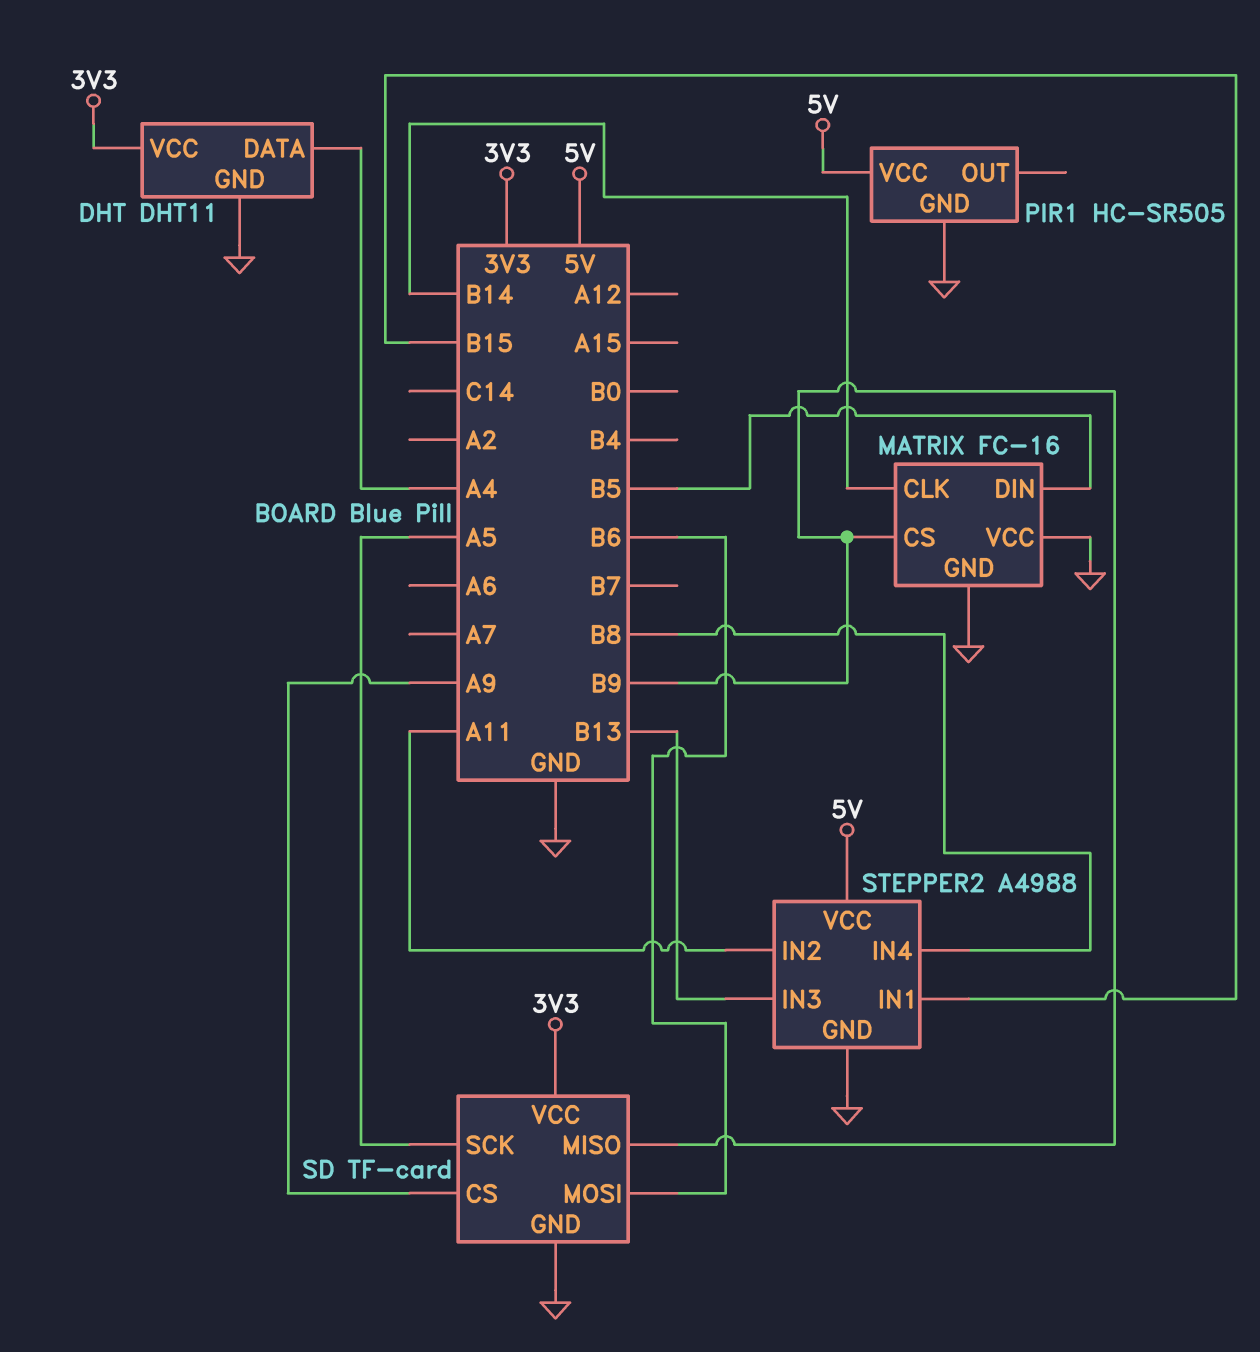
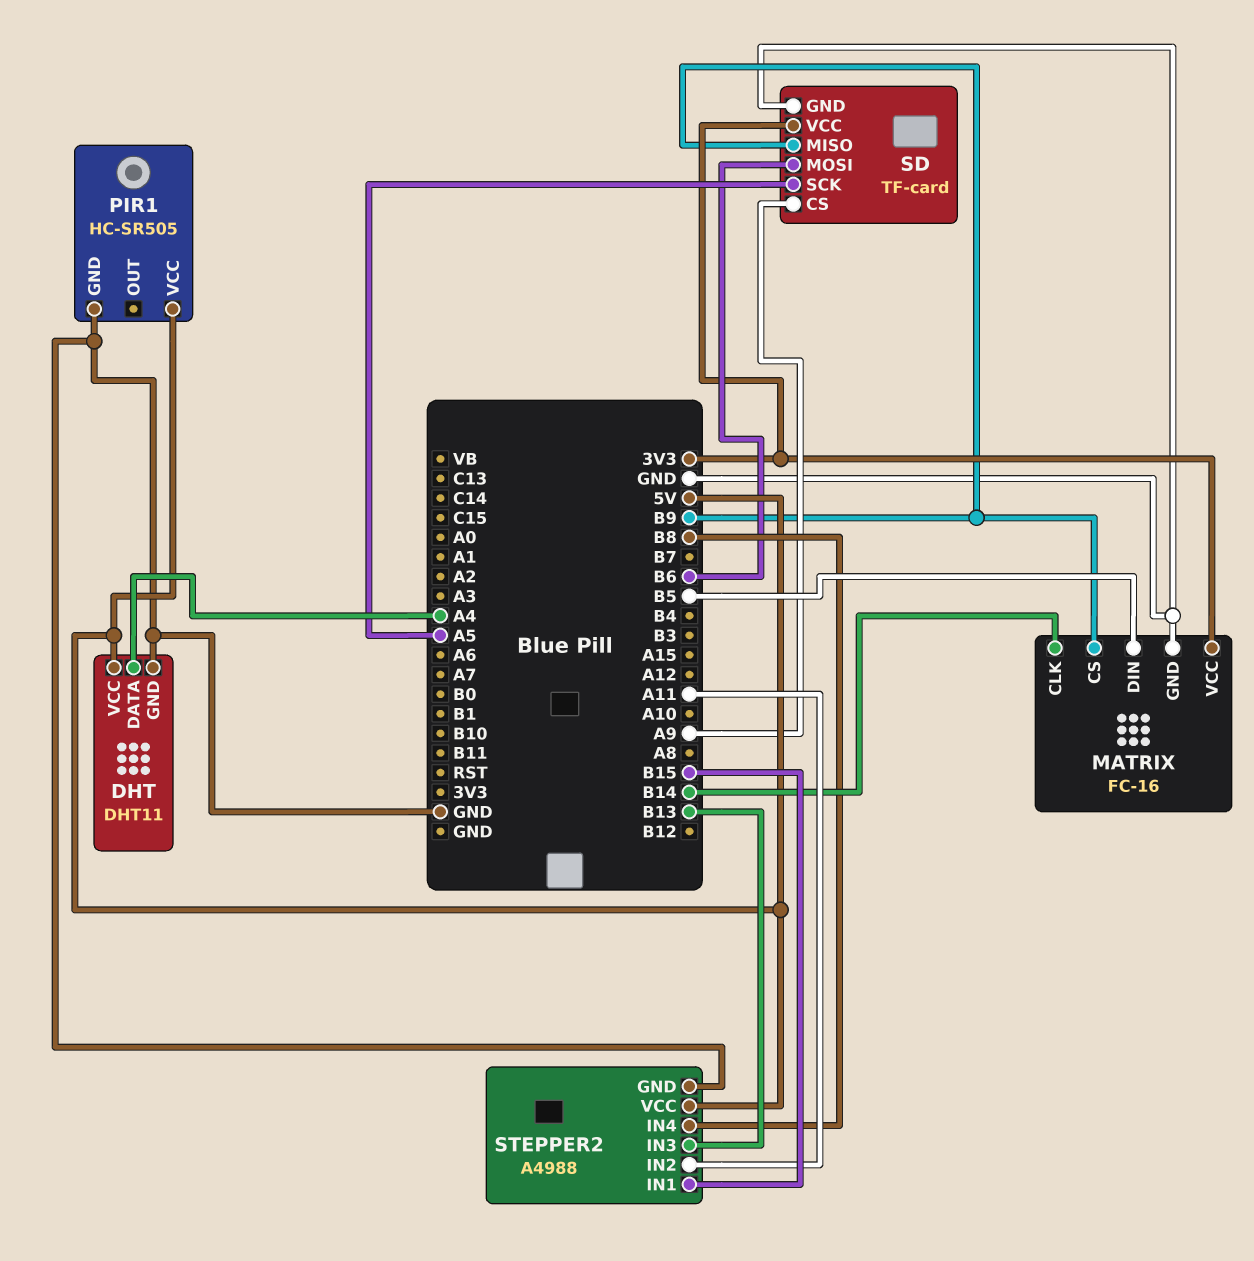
DHT pin VCC: 3V3 -> 5V
MATRIX pin VCC: GND -> 3V3

